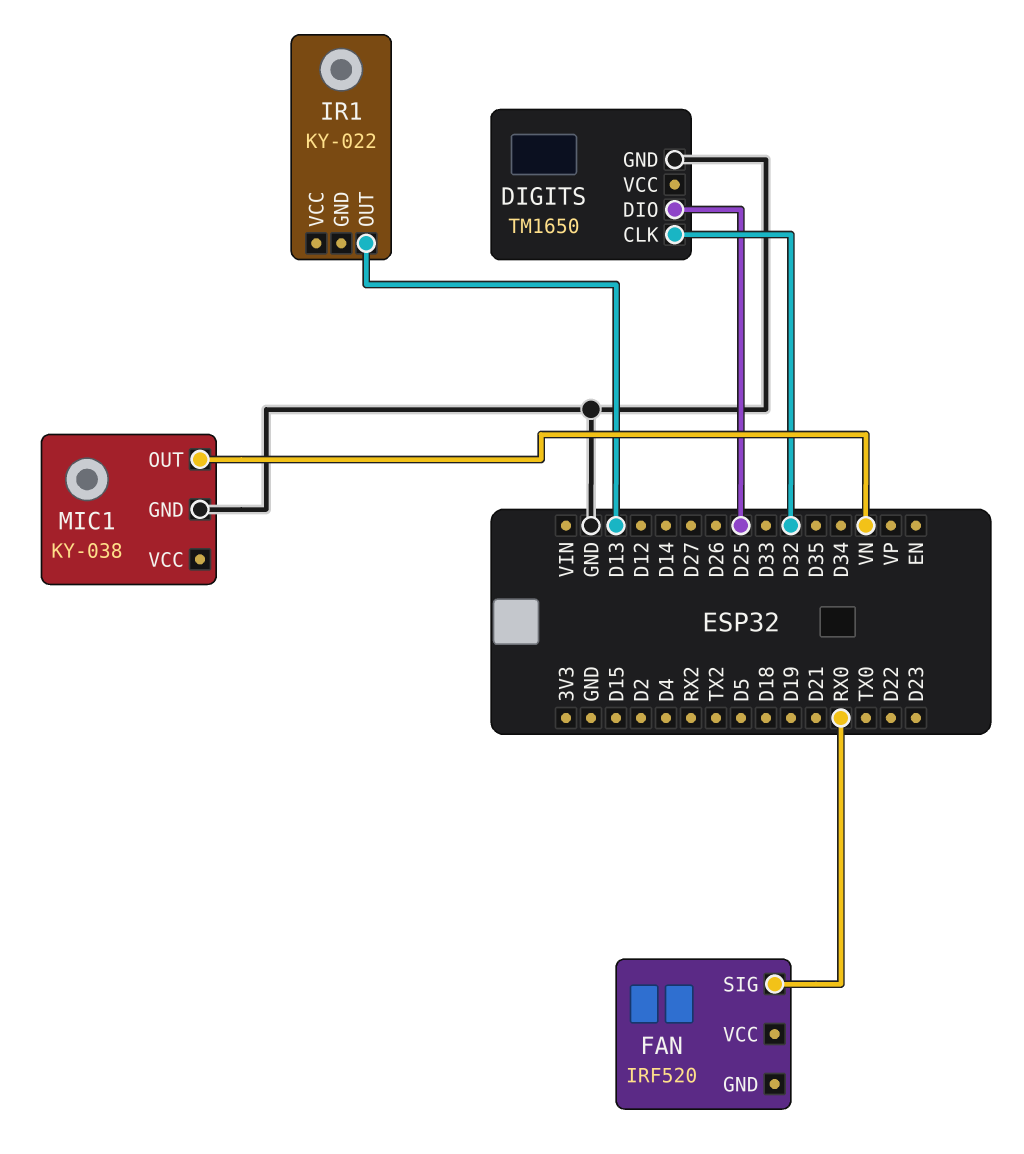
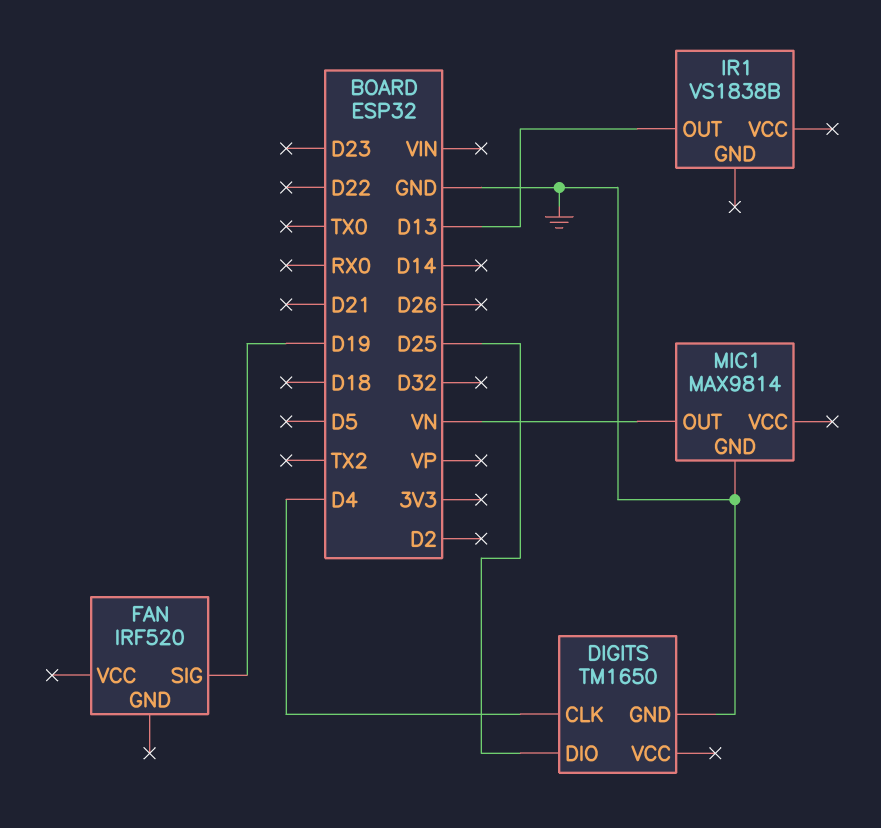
DIGITS pin CLK: D32 -> D4
FAN pin SIG: RX0 -> D19
IR1: KY-022 -> VS1838B
MIC1: KY-038 -> MAX9814

